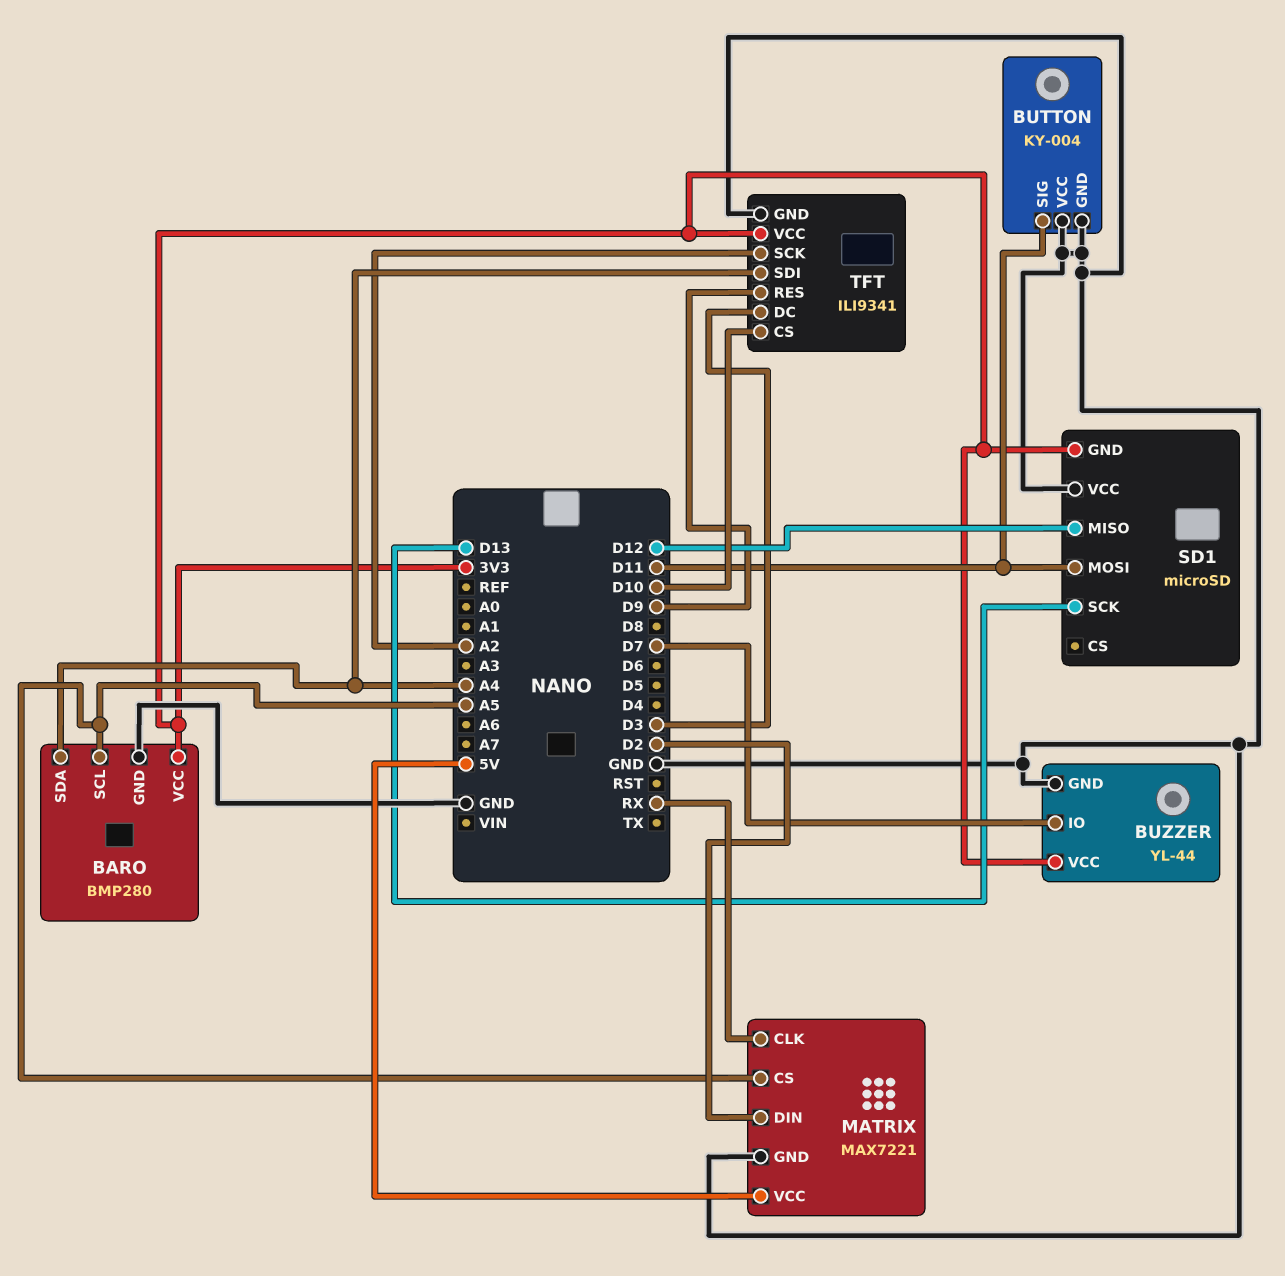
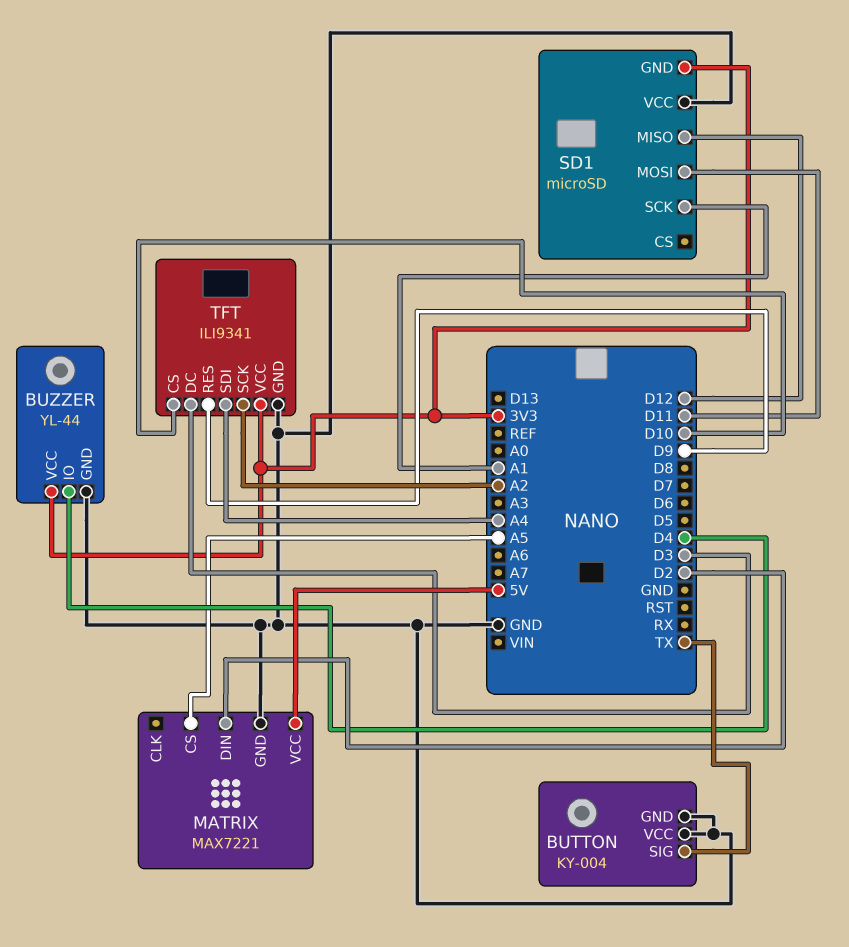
BARO: BMP280 -> none
BARO pin GND: GND -> none
BARO pin SCL: A5 -> none
BARO pin SDA: A4 -> none
BARO pin VCC: 3V3 -> none
BUTTON pin SIG: D11 -> TX
BUZZER pin IO: D7 -> D4
MATRIX pin CLK: RX -> none
SD1 pin SCK: D13 -> A1

